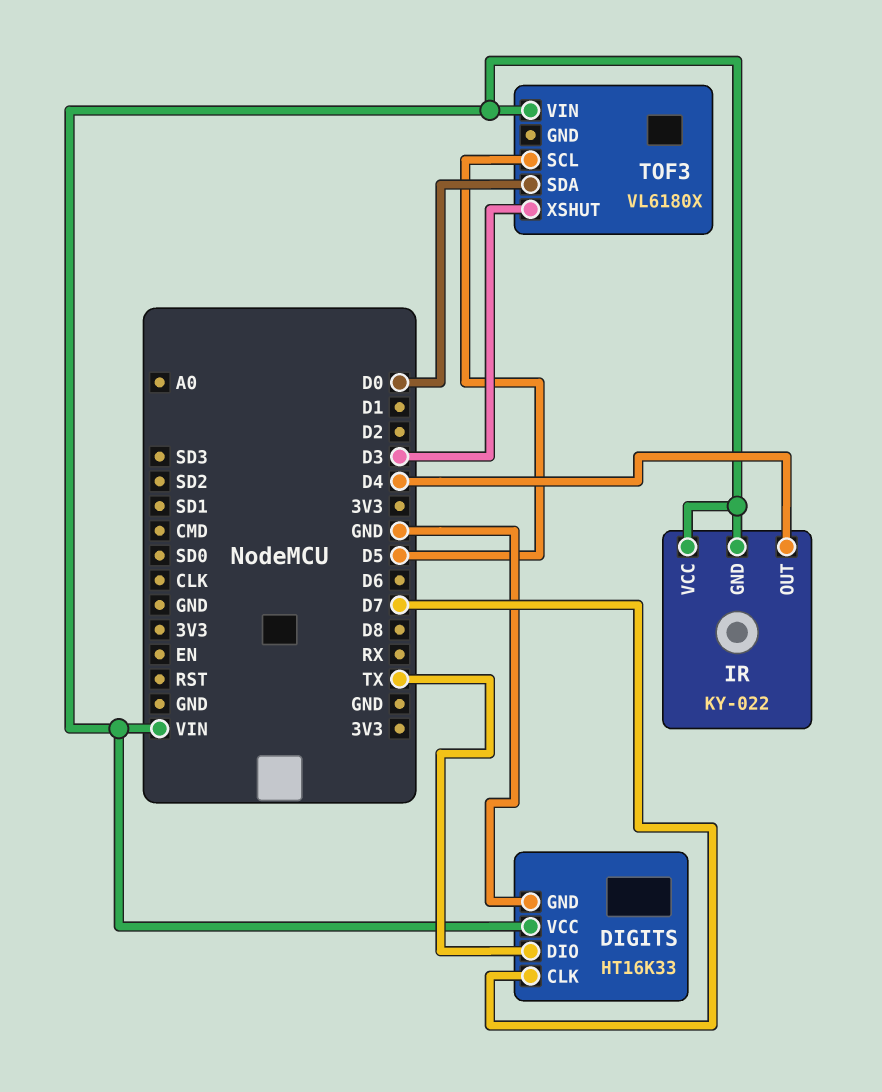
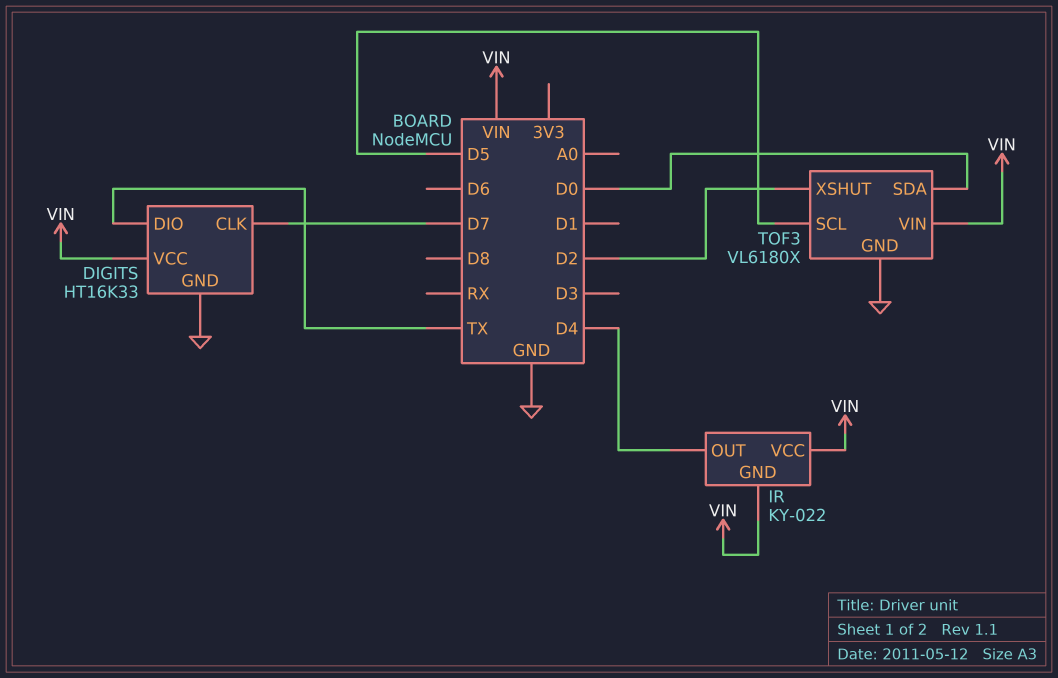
TOF3 pin GND: none -> GND
TOF3 pin XSHUT: D3 -> D2

